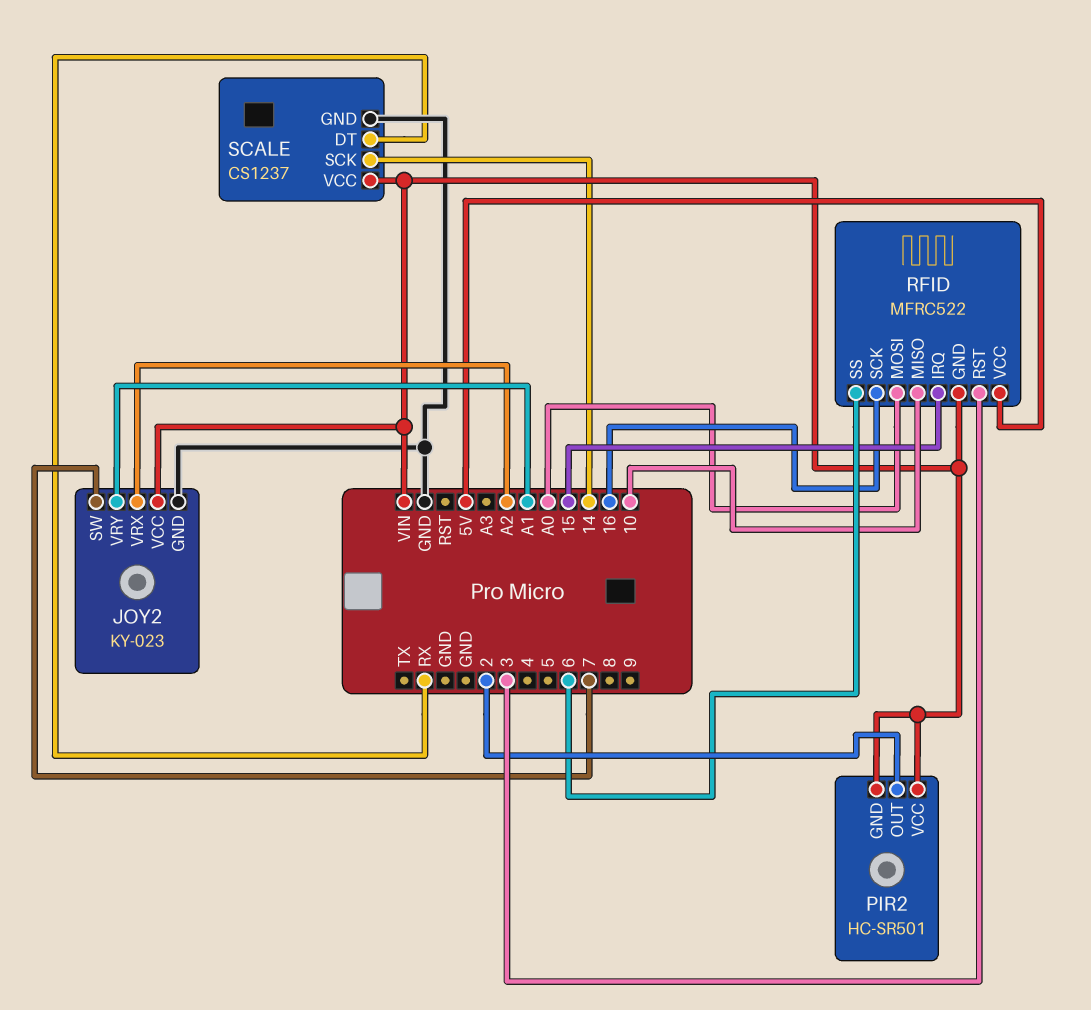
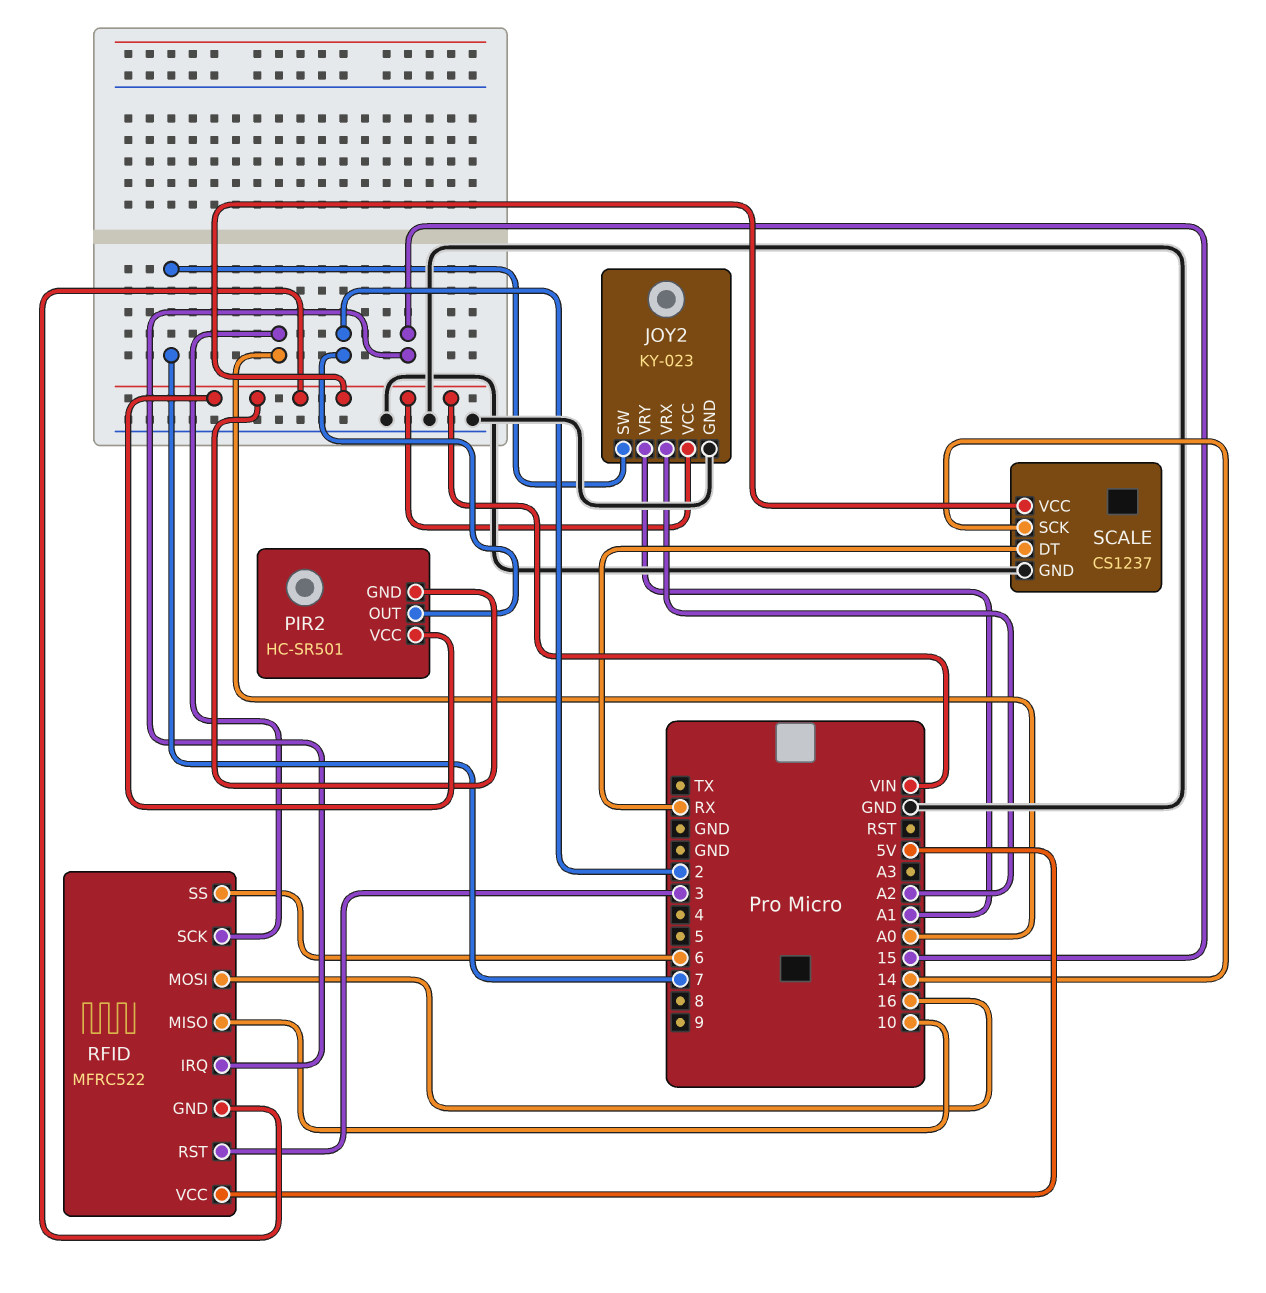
RFID pin MOSI: A0 -> 16
RFID pin SCK: 16 -> A0

